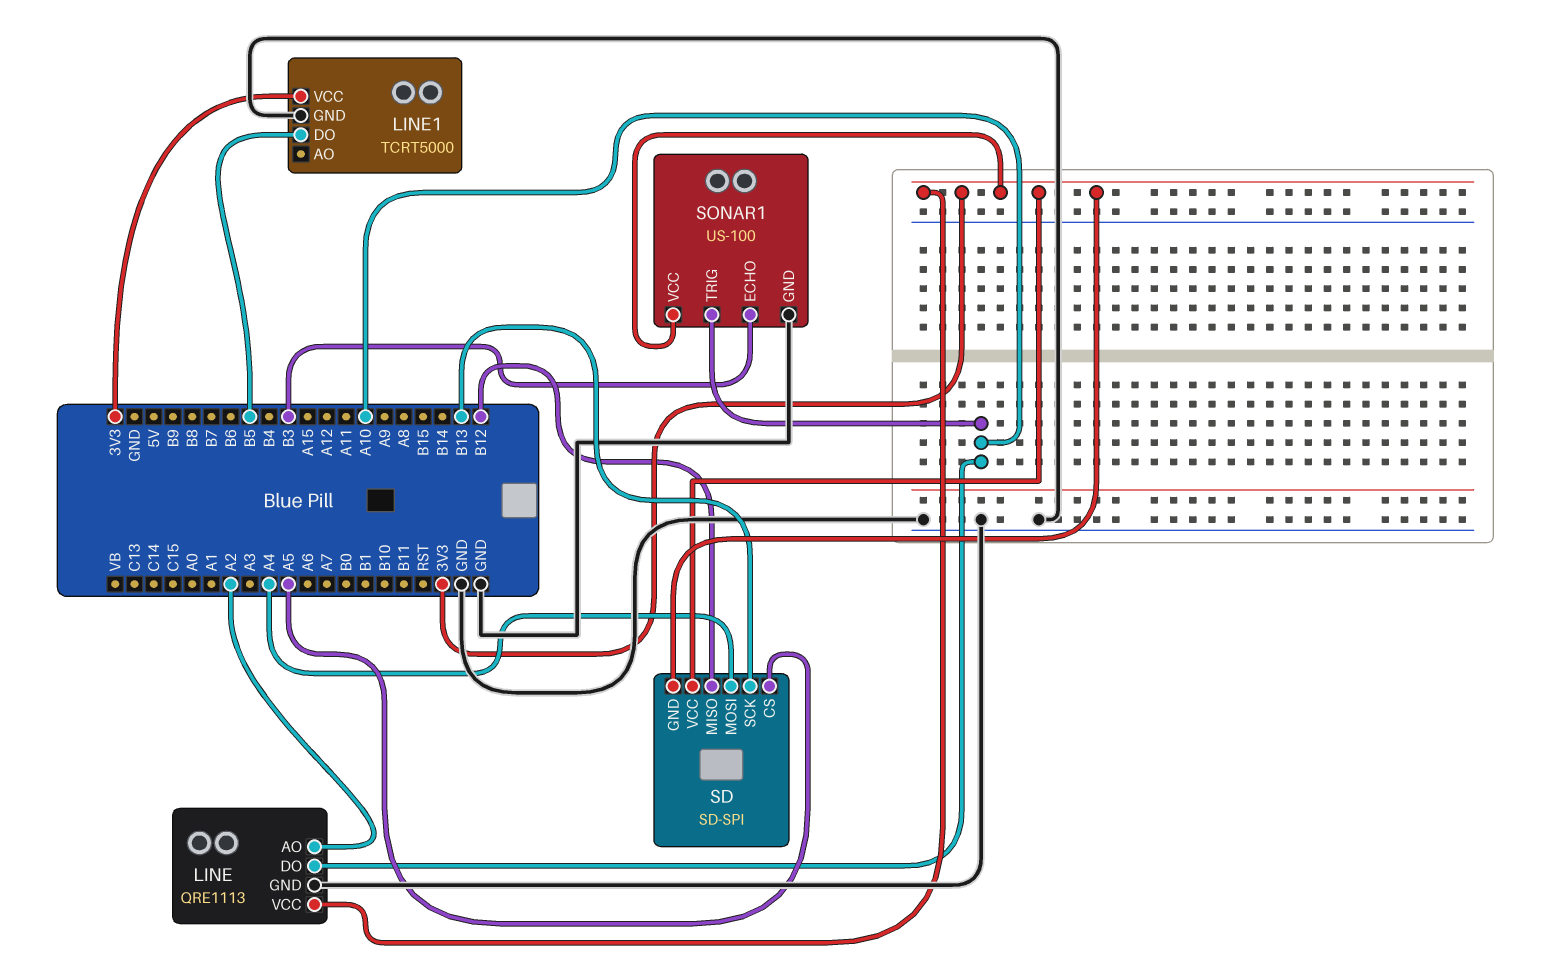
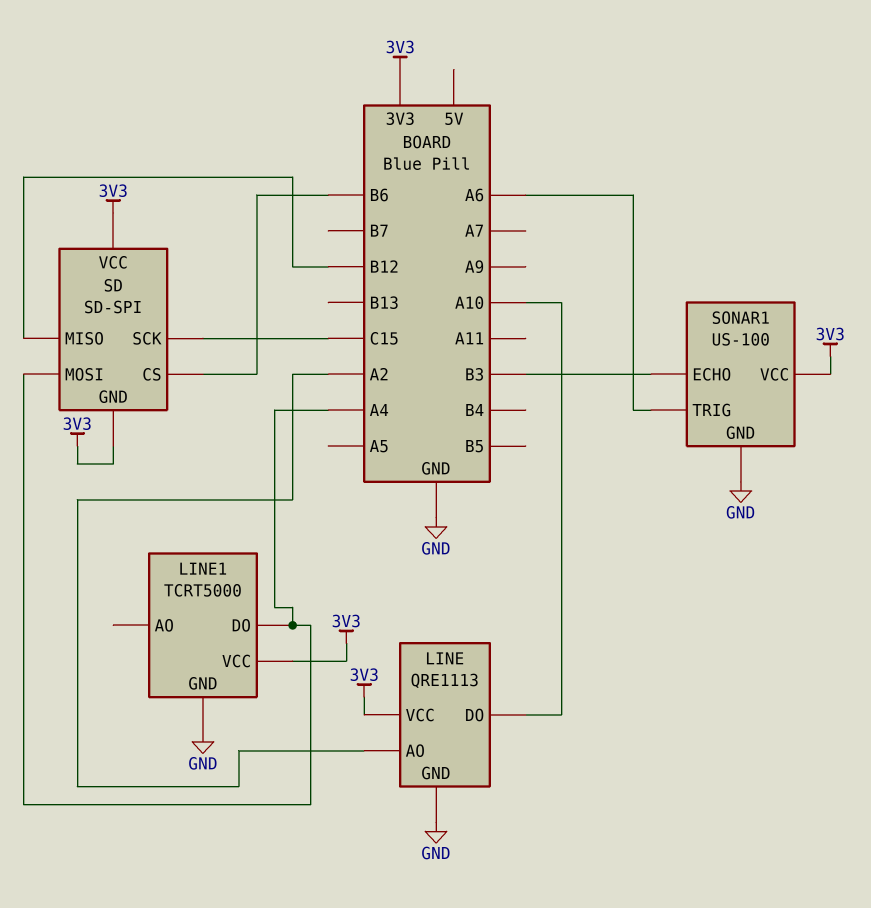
LINE1 pin DO: B5 -> A4
SD pin CS: A5 -> B6
SD pin SCK: B13 -> C15
SONAR1 pin TRIG: A10 -> A6

